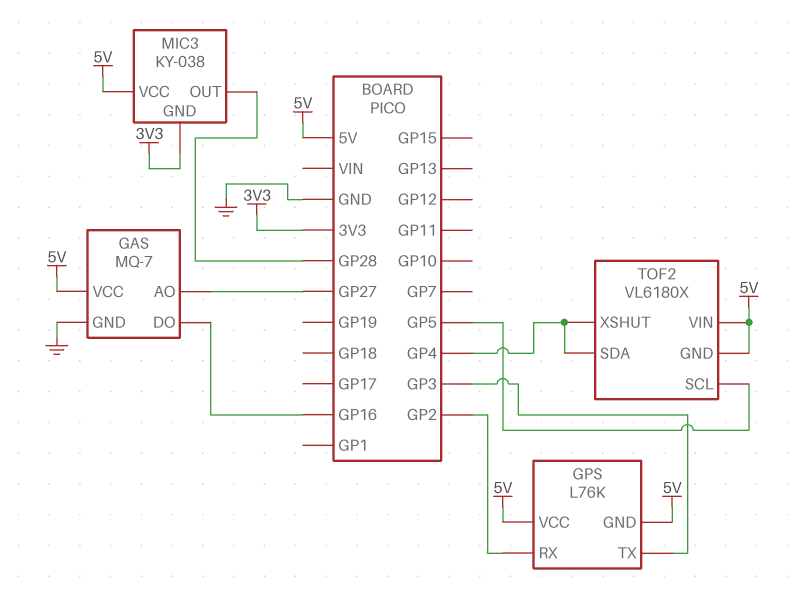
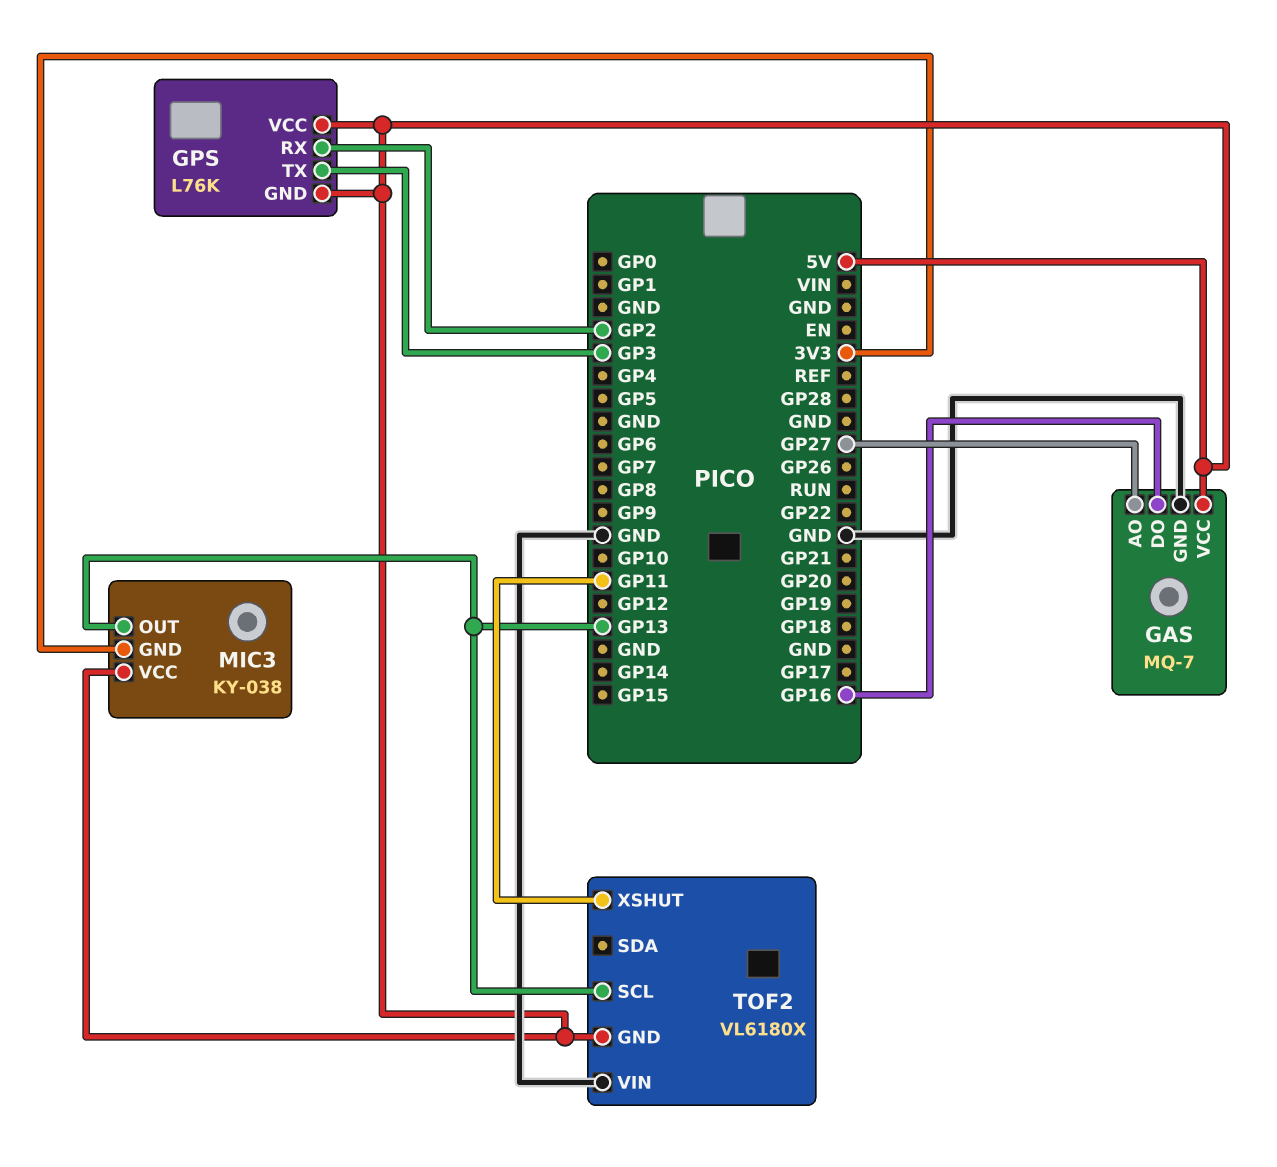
MIC3 pin OUT: GP28 -> GP13
TOF2 pin SCL: GP5 -> GP13
TOF2 pin SDA: GP4 -> none
TOF2 pin VIN: 5V -> GND
TOF2 pin XSHUT: GP4 -> GP11

